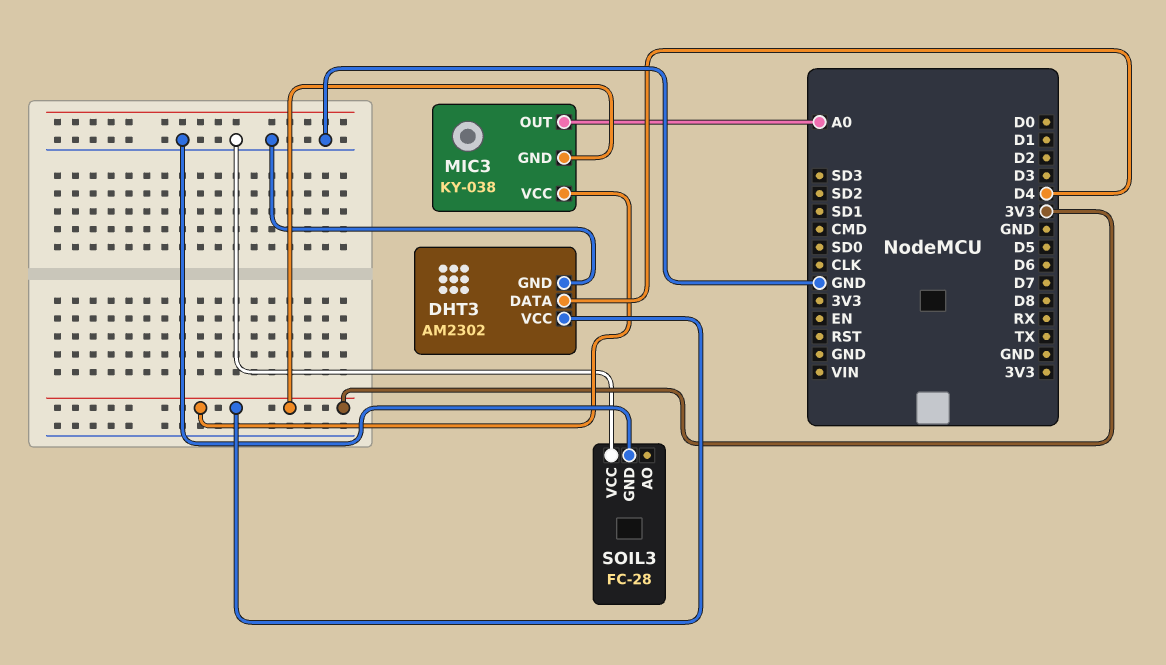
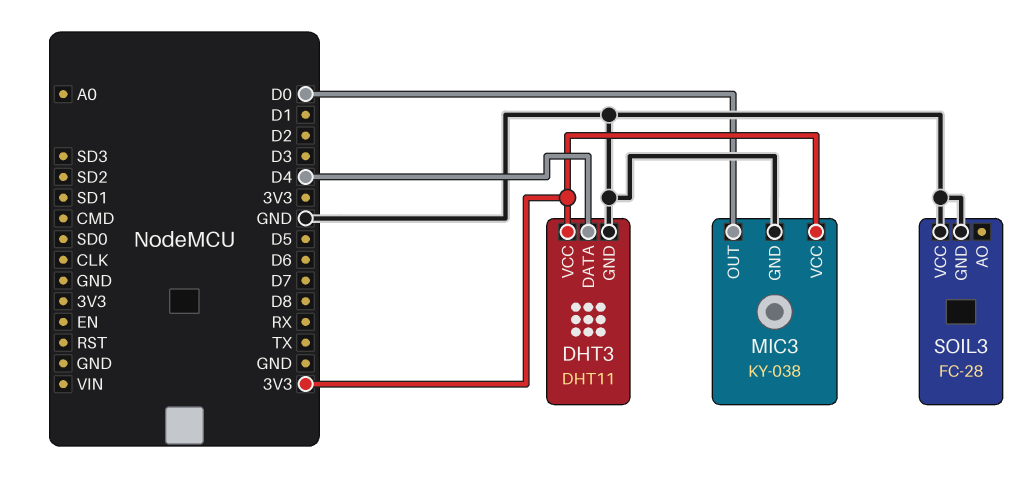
DHT3: AM2302 -> DHT11
MIC3 pin GND: 3V3 -> GND
MIC3 pin OUT: A0 -> D0

